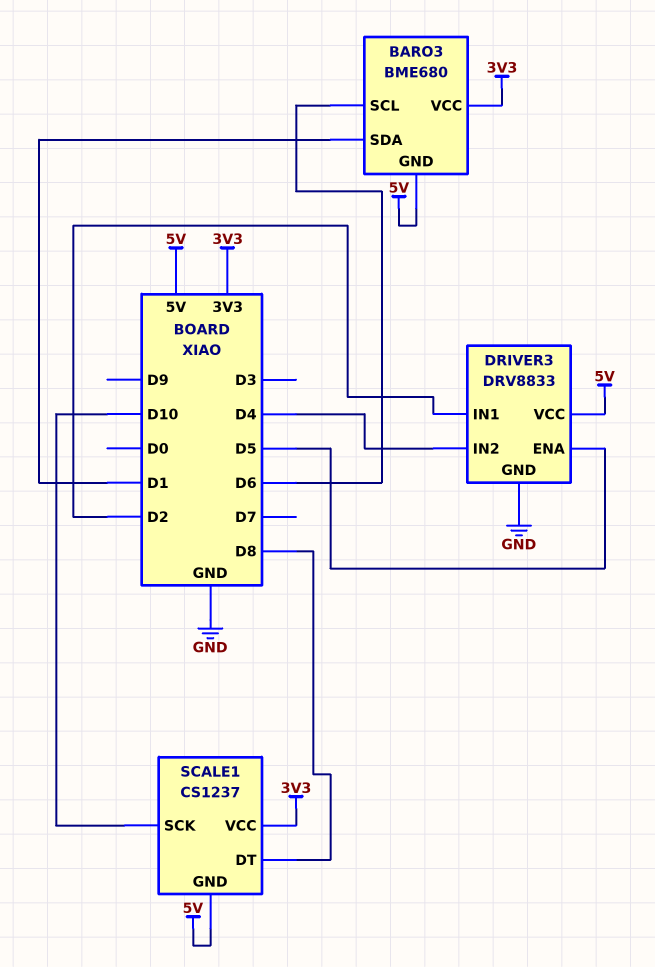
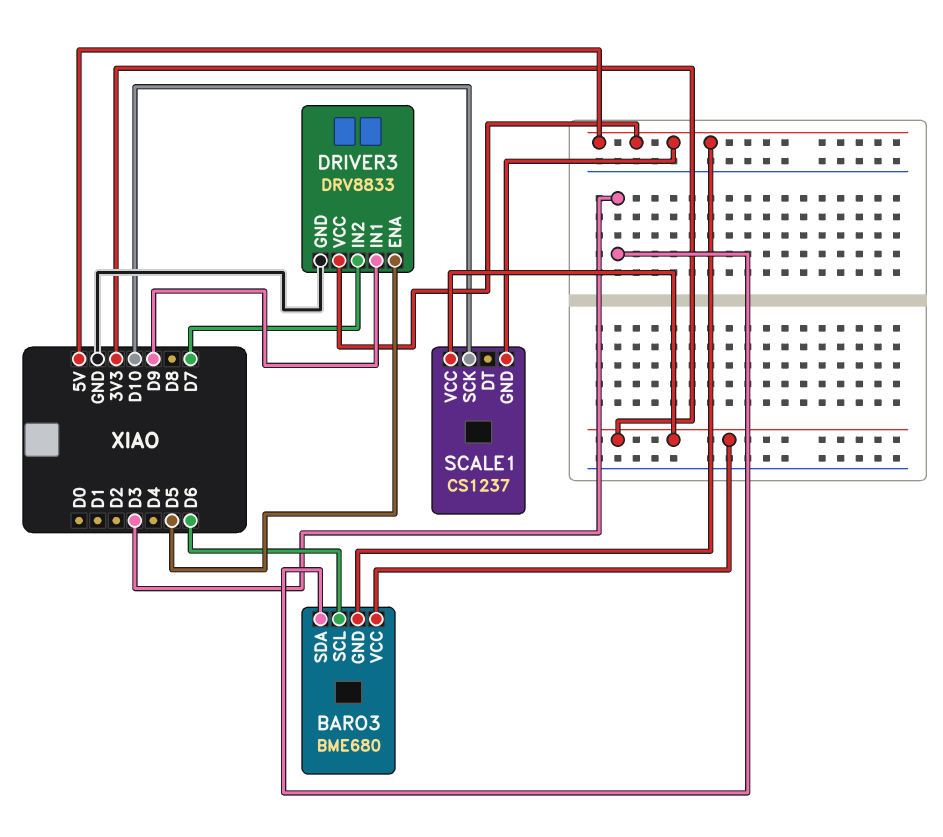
BARO3 pin SDA: D1 -> D3
DRIVER3 pin IN1: D2 -> D9
DRIVER3 pin IN2: D4 -> D7
SCALE1 pin DT: D8 -> none

